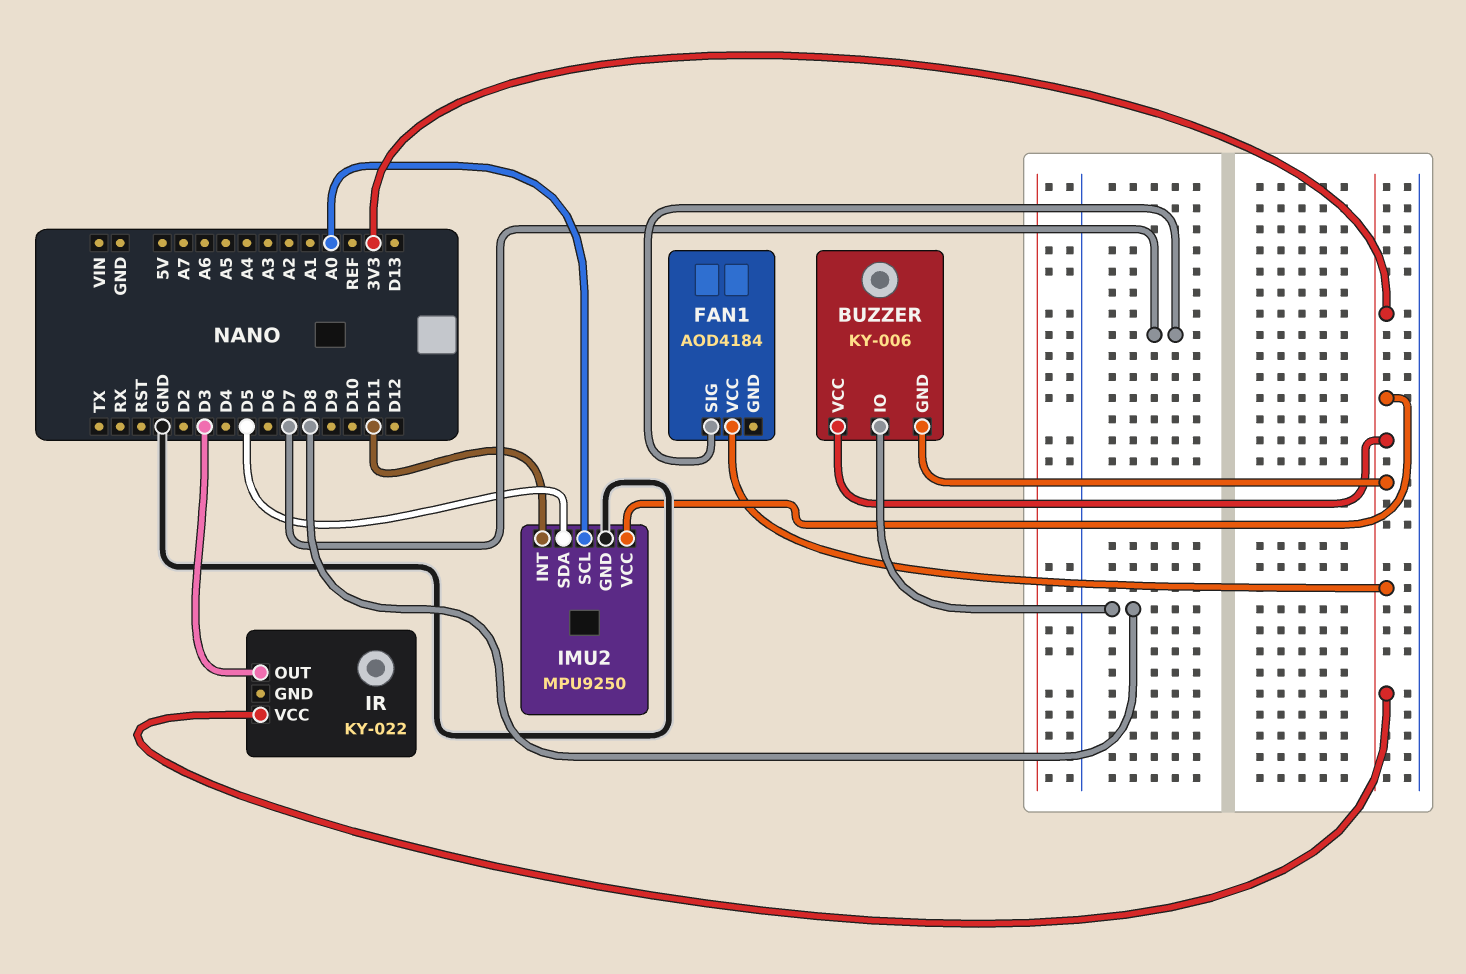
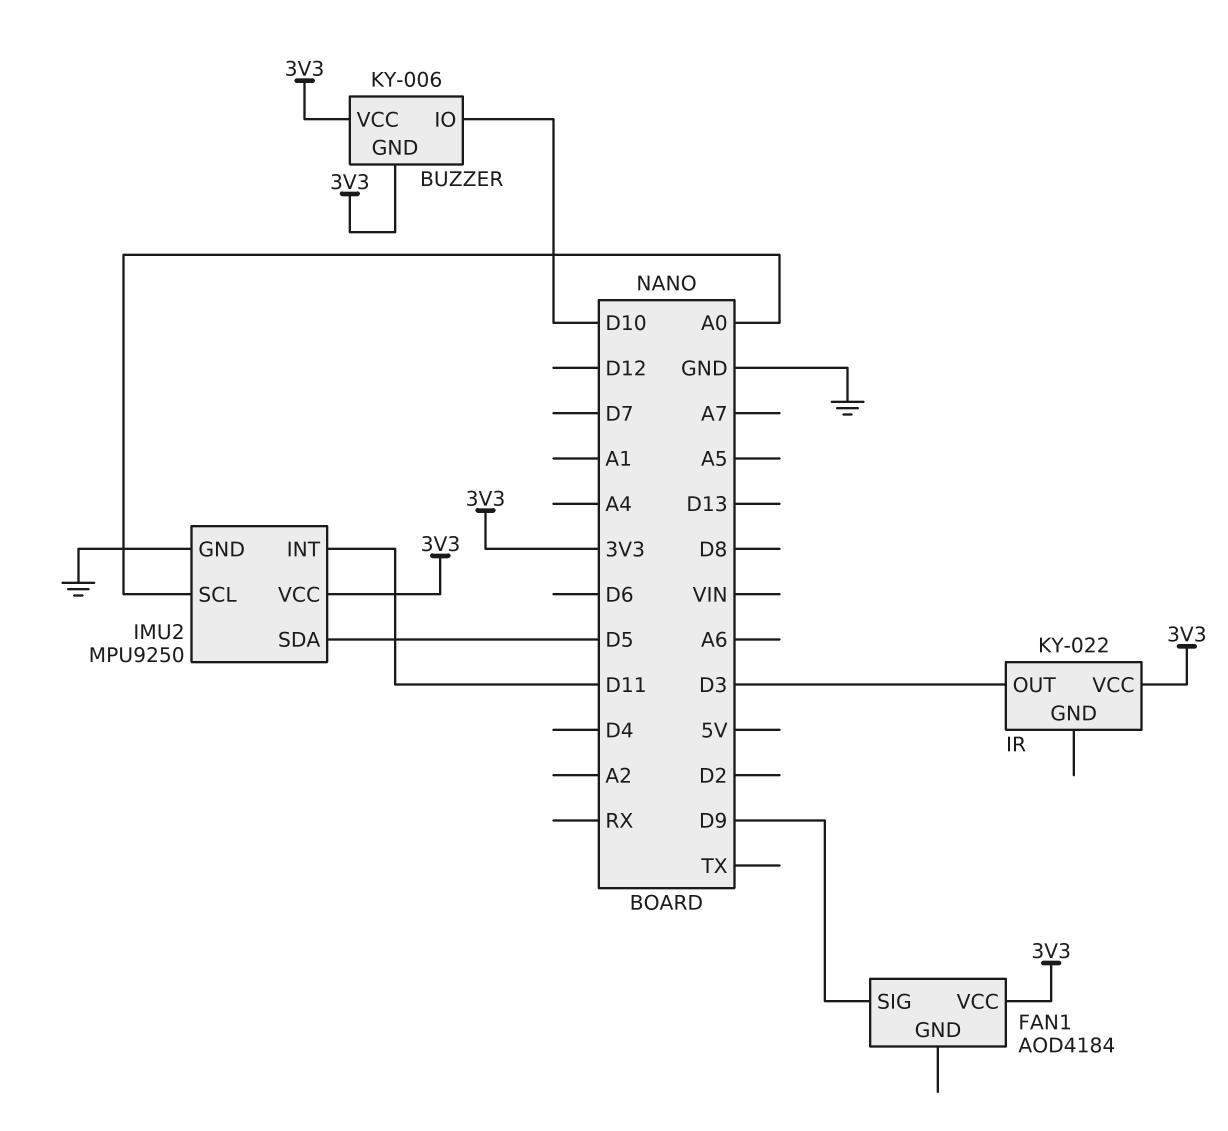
BUZZER pin IO: D8 -> D10
FAN1 pin SIG: D7 -> D9

